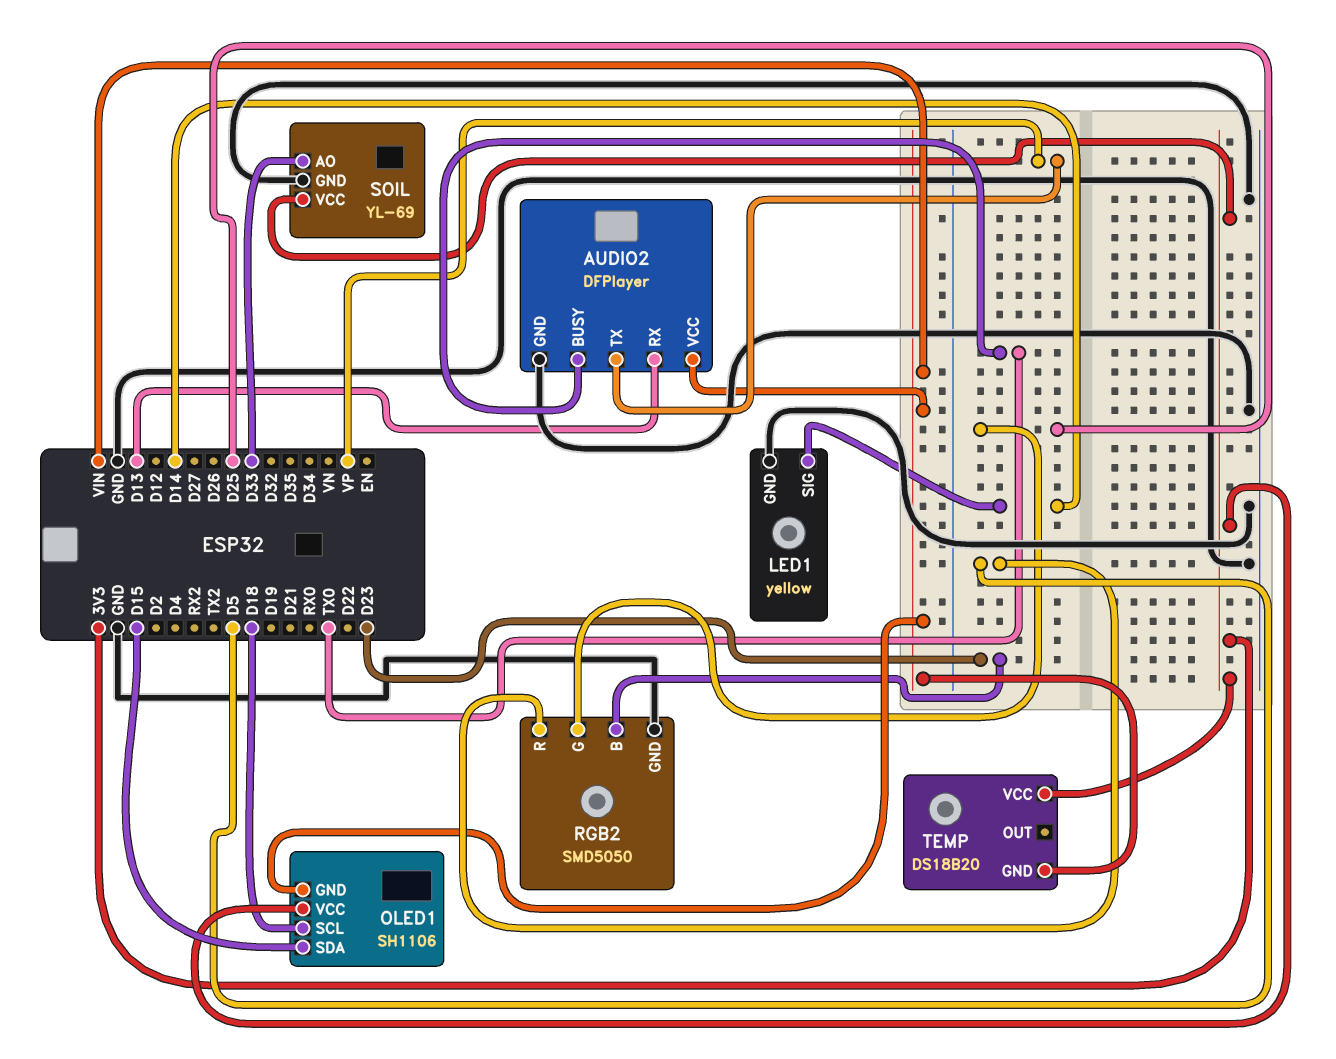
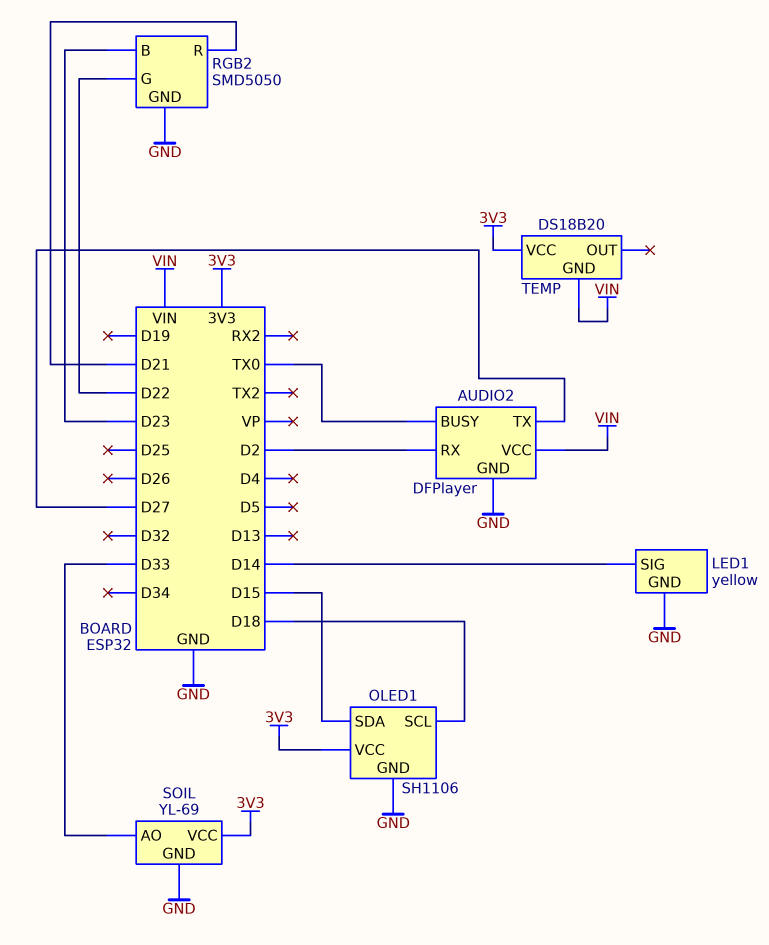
AUDIO2 pin RX: D13 -> D2
AUDIO2 pin TX: VP -> D27
OLED1 pin GND: VIN -> GND
RGB2 pin G: D25 -> D22
RGB2 pin R: D5 -> D21

